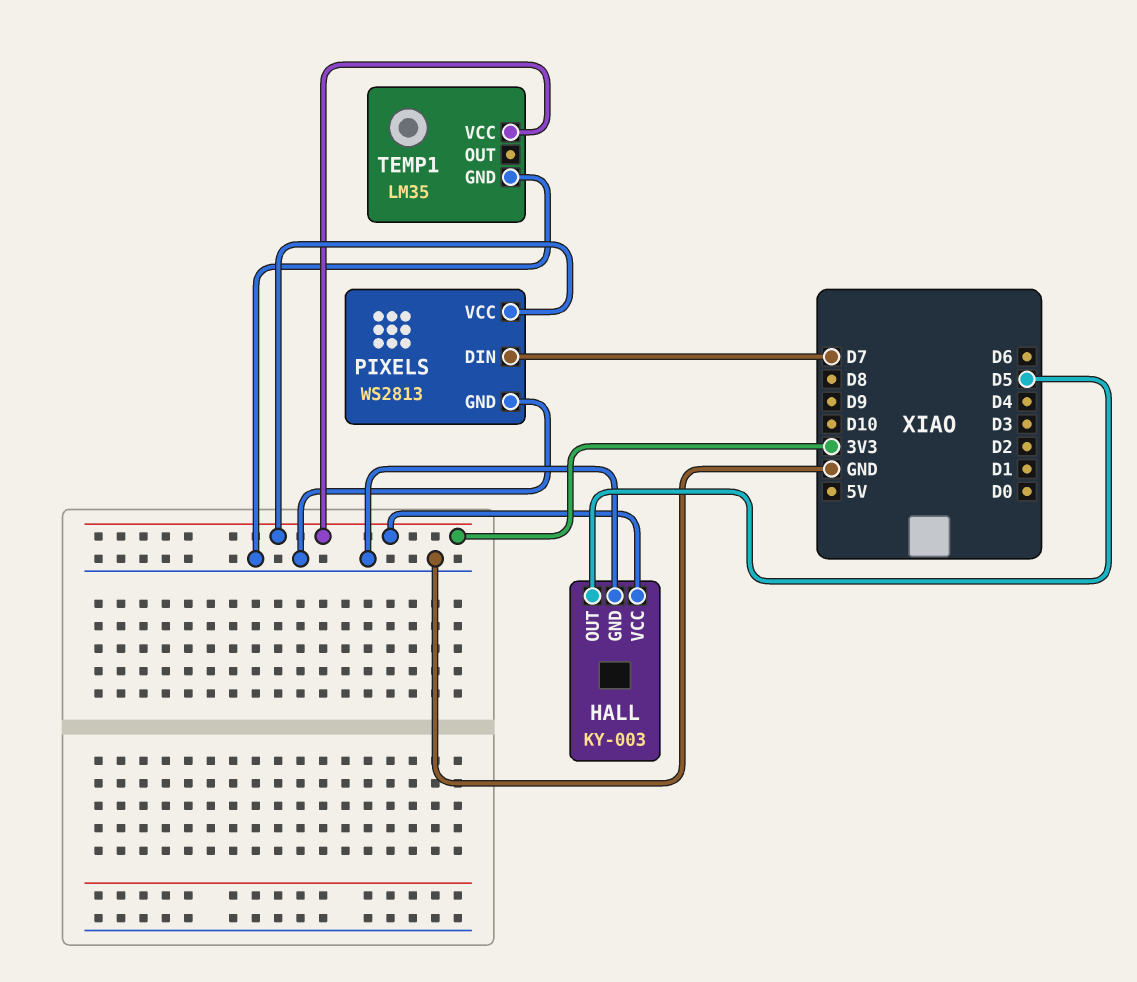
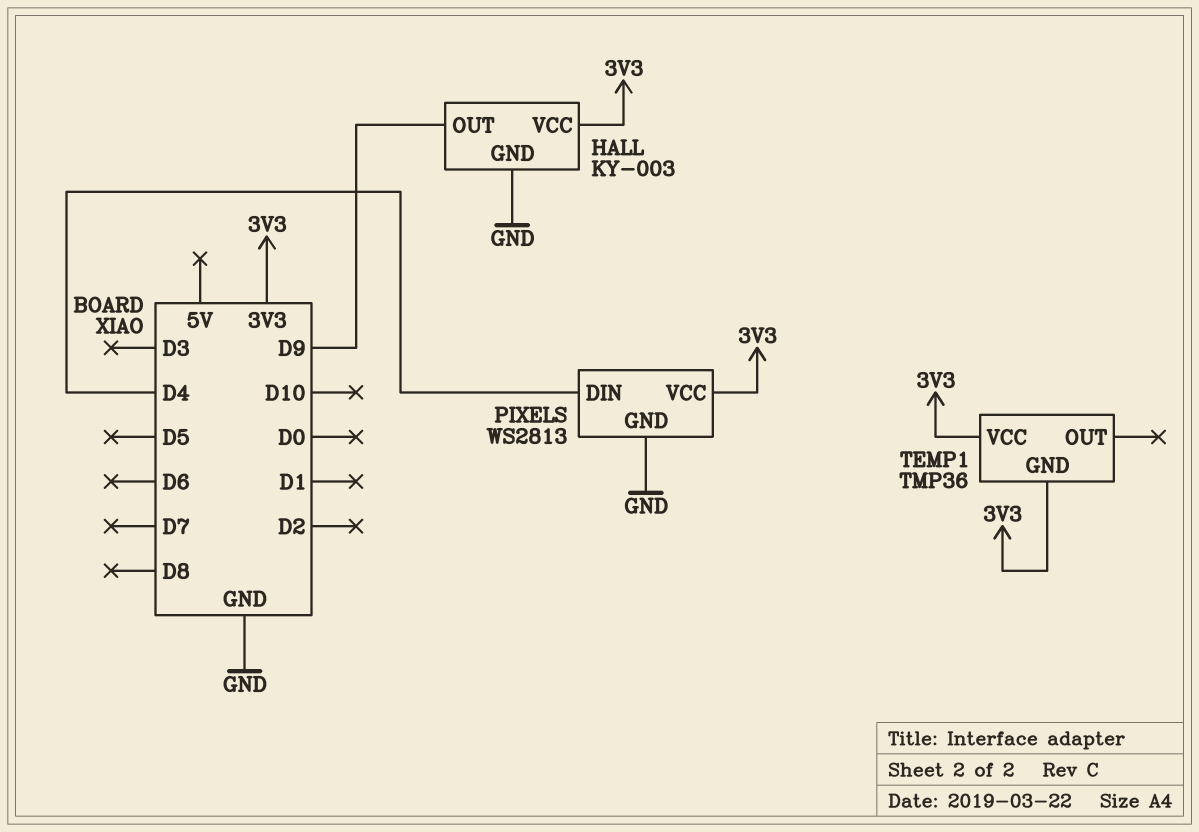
HALL pin OUT: D5 -> D9
PIXELS pin DIN: D7 -> D4
TEMP1: LM35 -> TMP36
TEMP1 pin GND: GND -> 3V3

